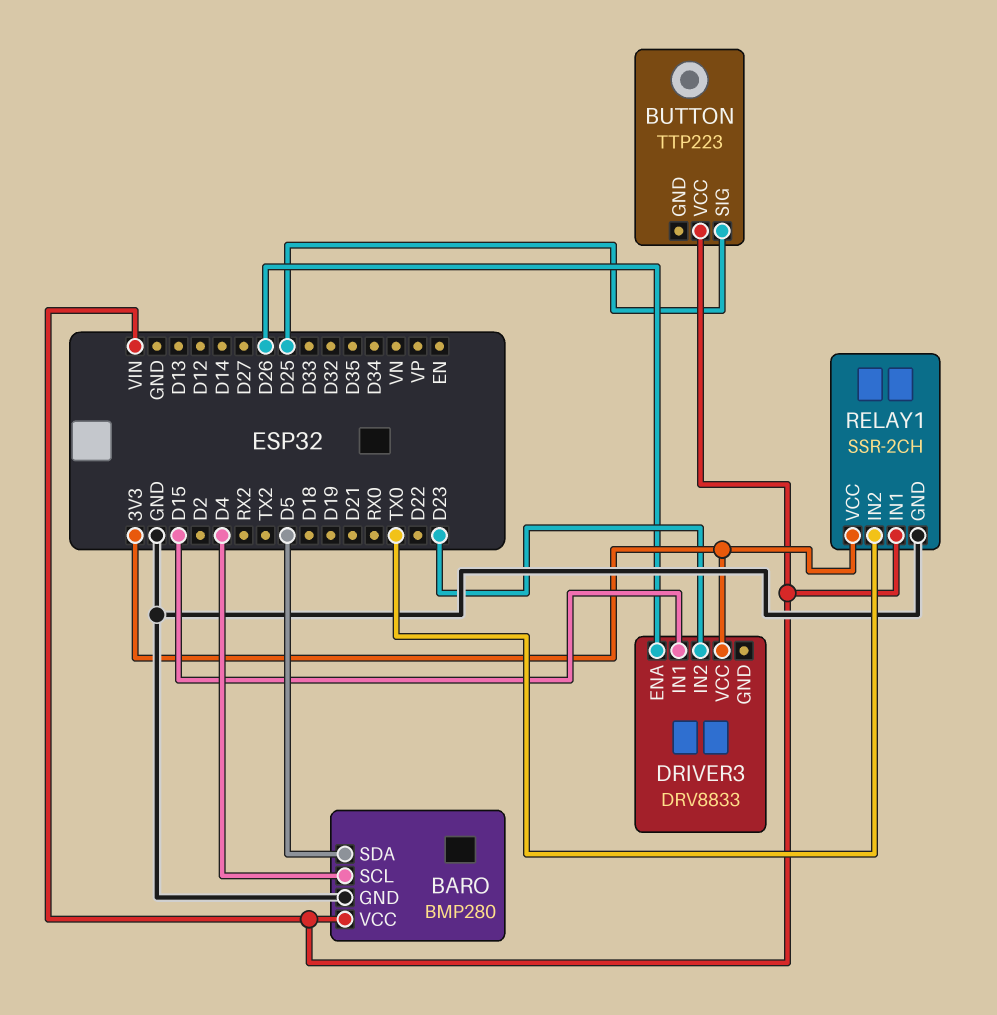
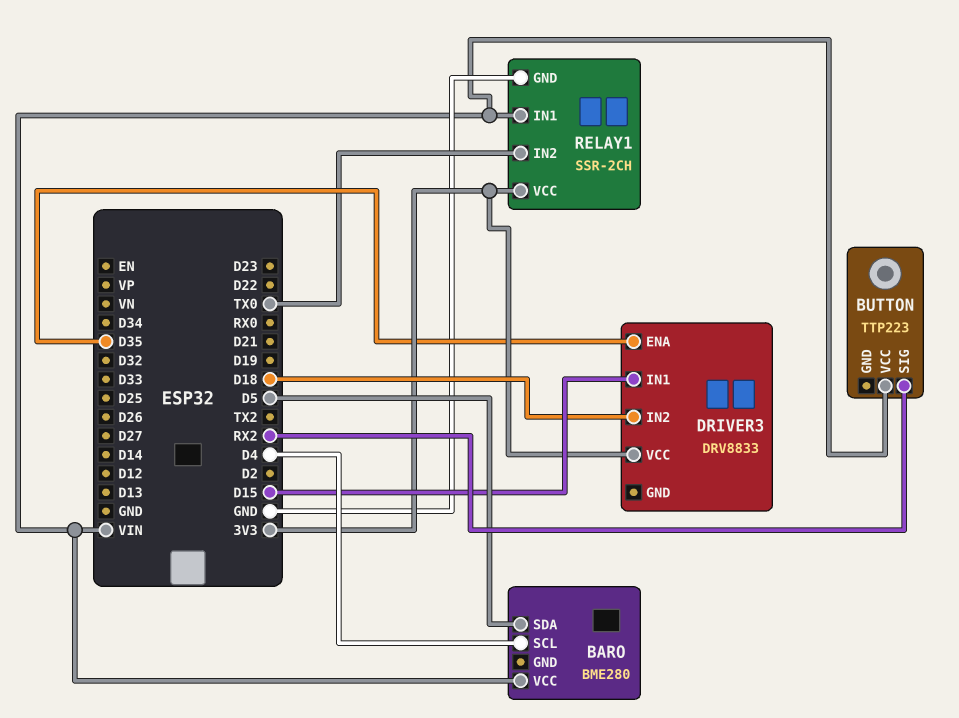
BARO: BMP280 -> BME280
BARO pin GND: GND -> none
BUTTON pin SIG: D25 -> RX2
DRIVER3 pin ENA: D26 -> D35
DRIVER3 pin IN2: D23 -> D18

